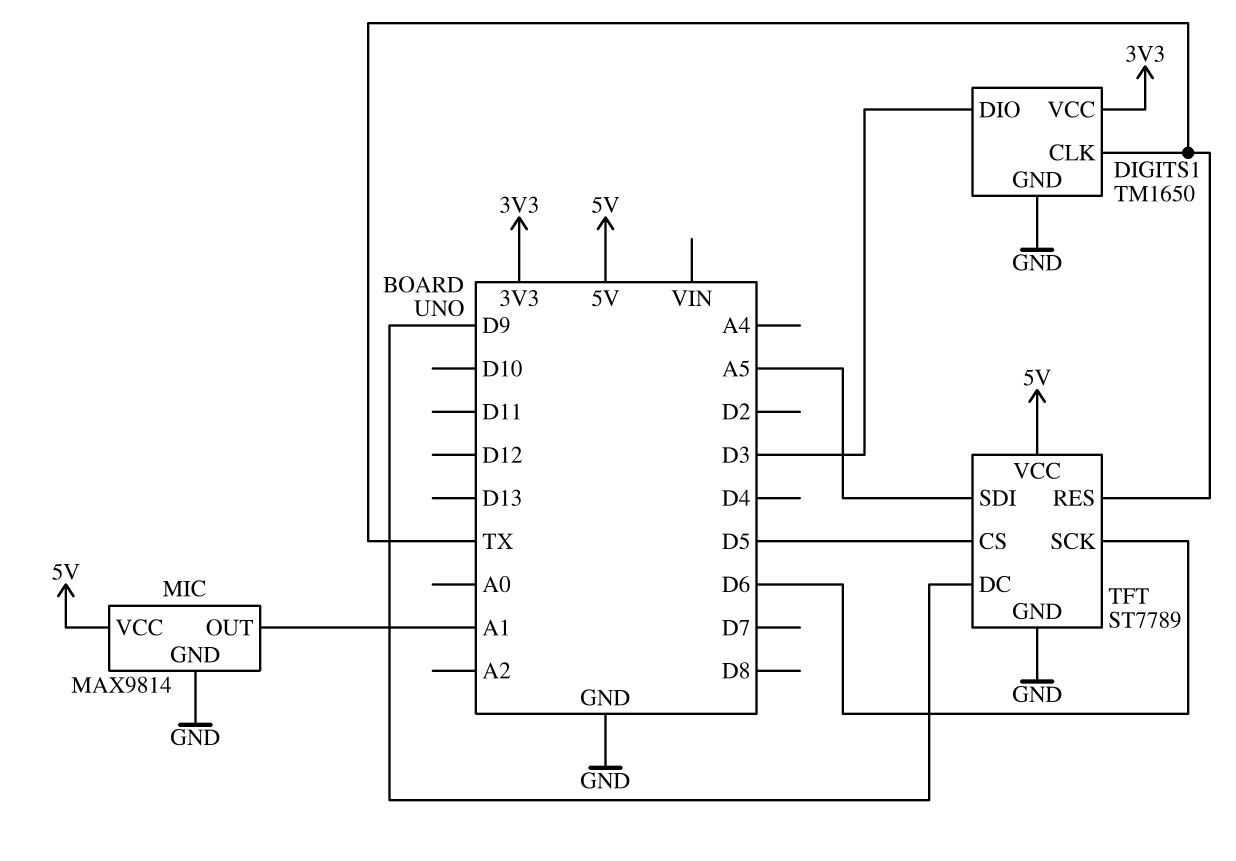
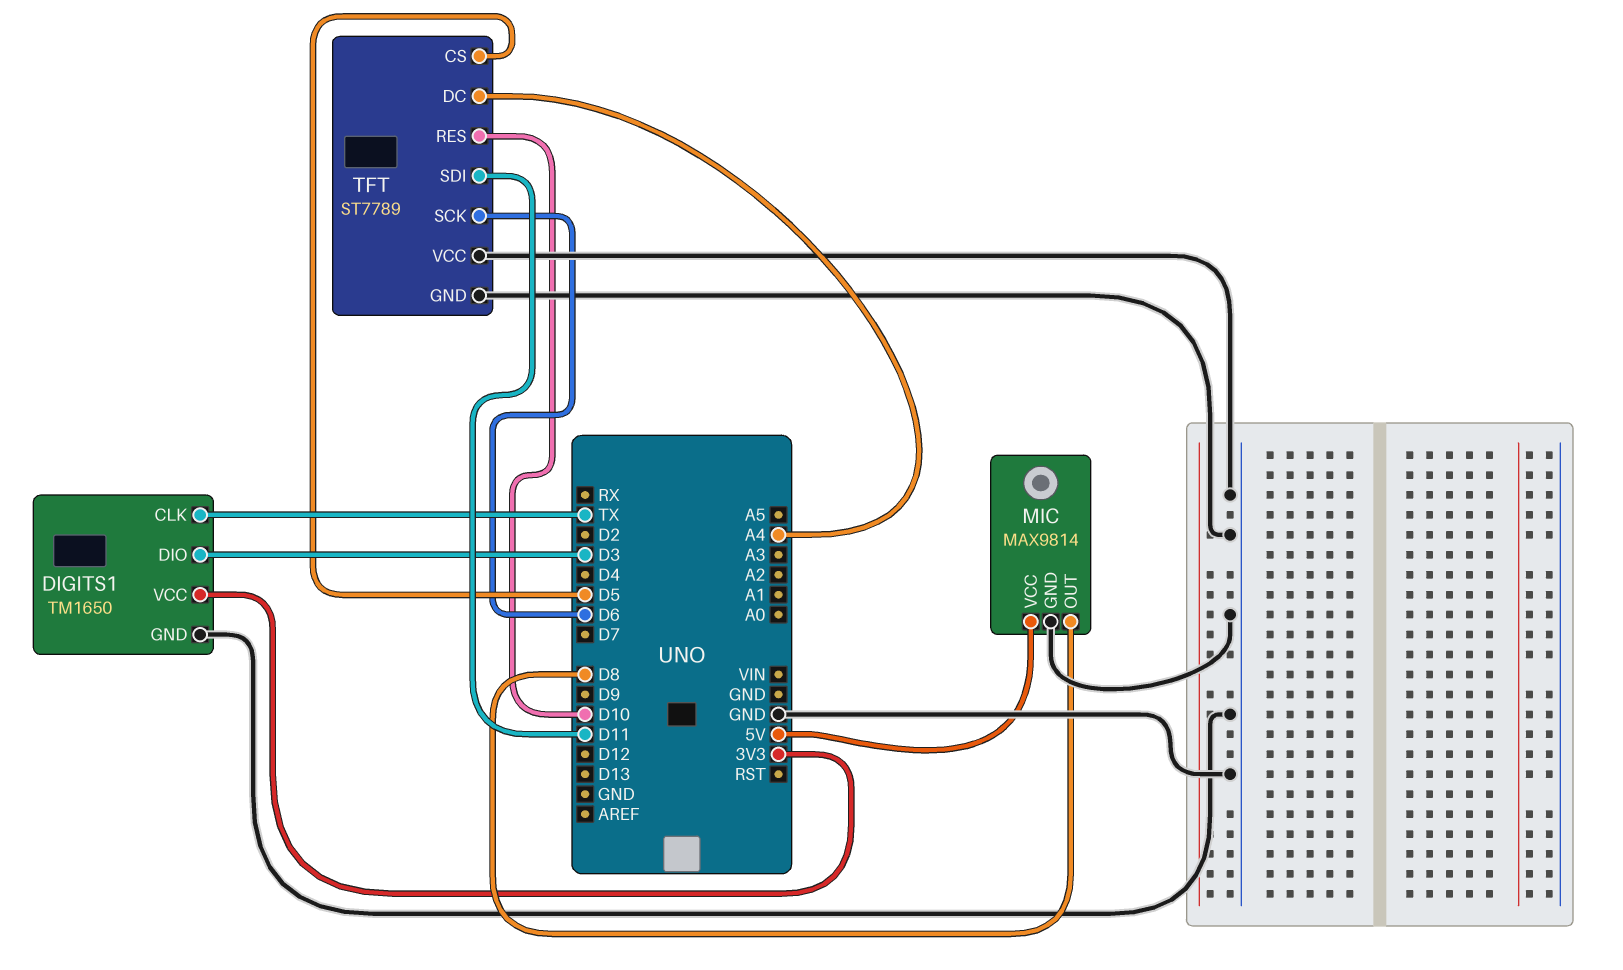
MIC pin OUT: A1 -> D8
TFT pin DC: D9 -> A4
TFT pin RES: TX -> D10
TFT pin SDI: A5 -> D11
TFT pin VCC: 5V -> GND

